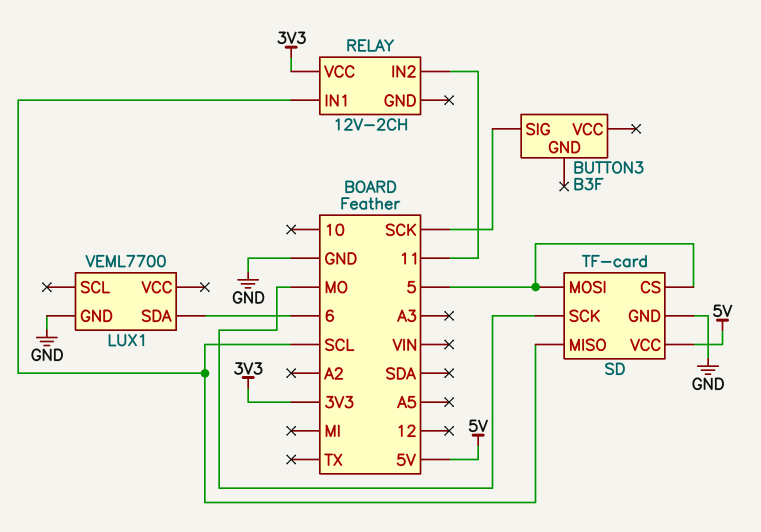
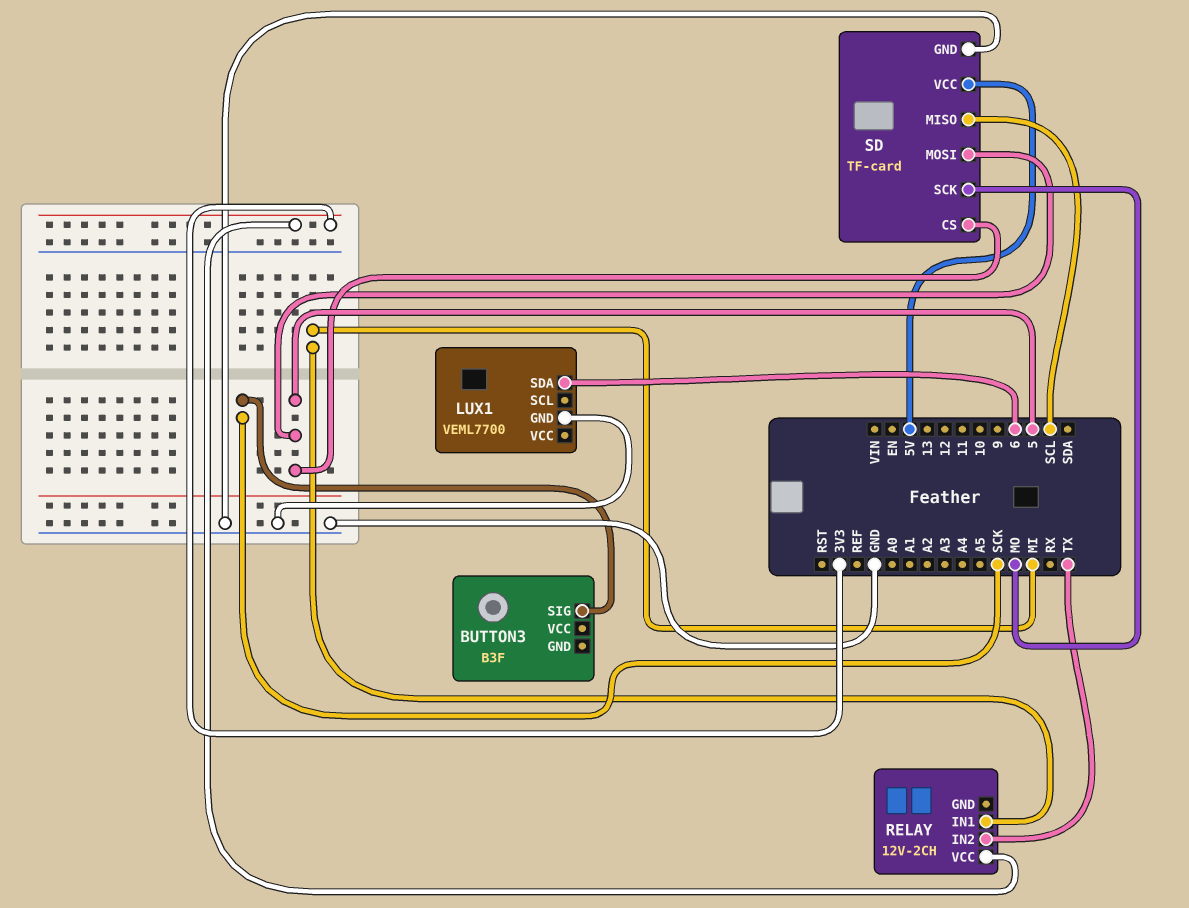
RELAY pin IN1: SCL -> MI
RELAY pin IN2: 11 -> TX

